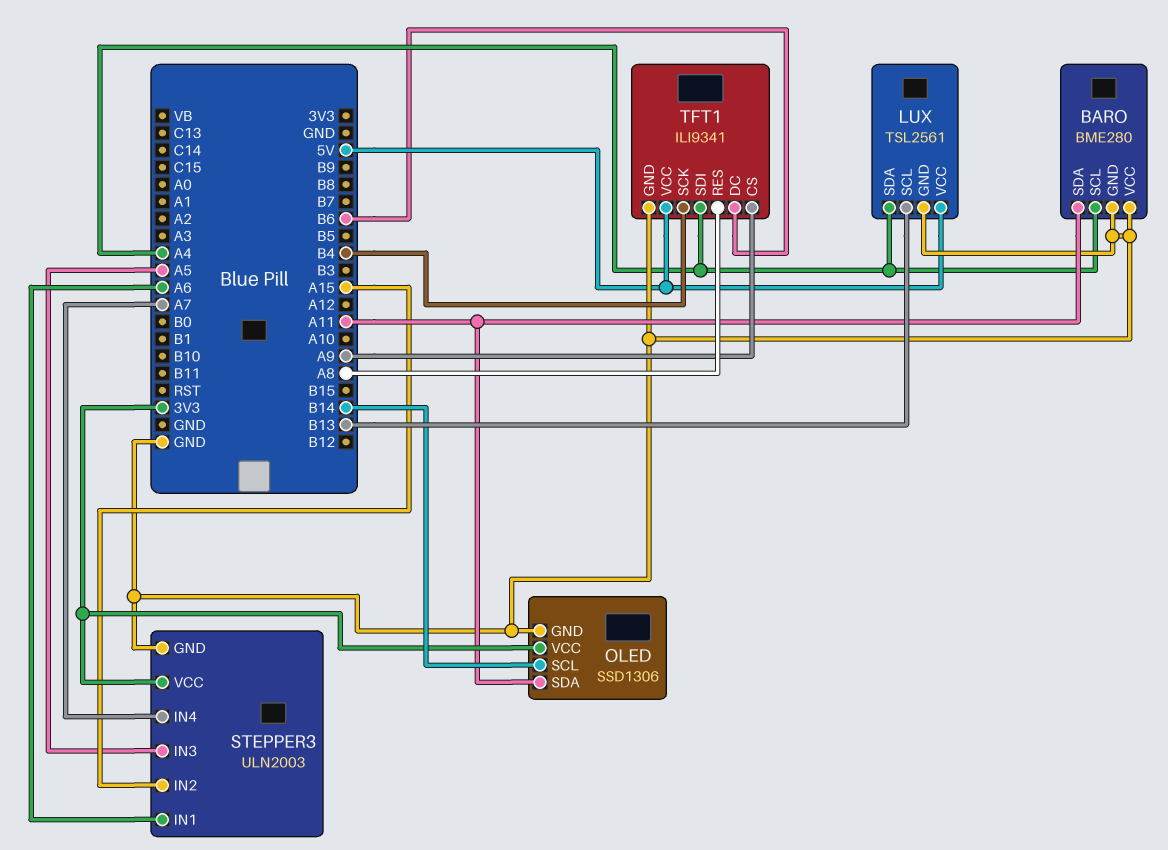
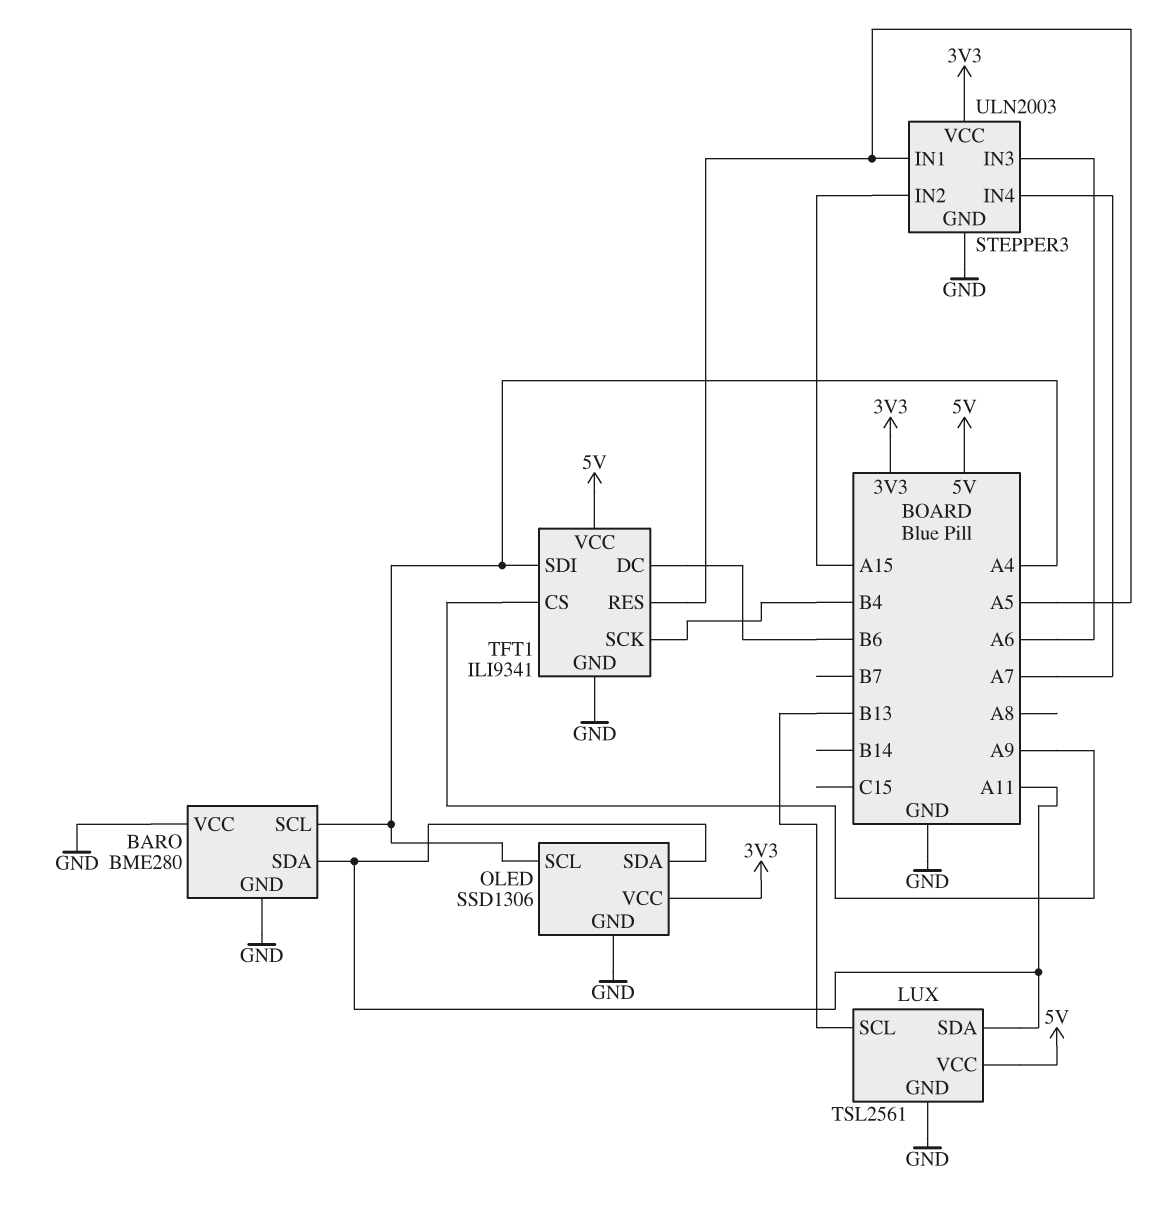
LUX pin SDA: A4 -> A11
OLED pin SCL: B14 -> A4
STEPPER3 pin IN1: A6 -> A5
STEPPER3 pin IN3: A5 -> A6
TFT1 pin RES: A8 -> A5

